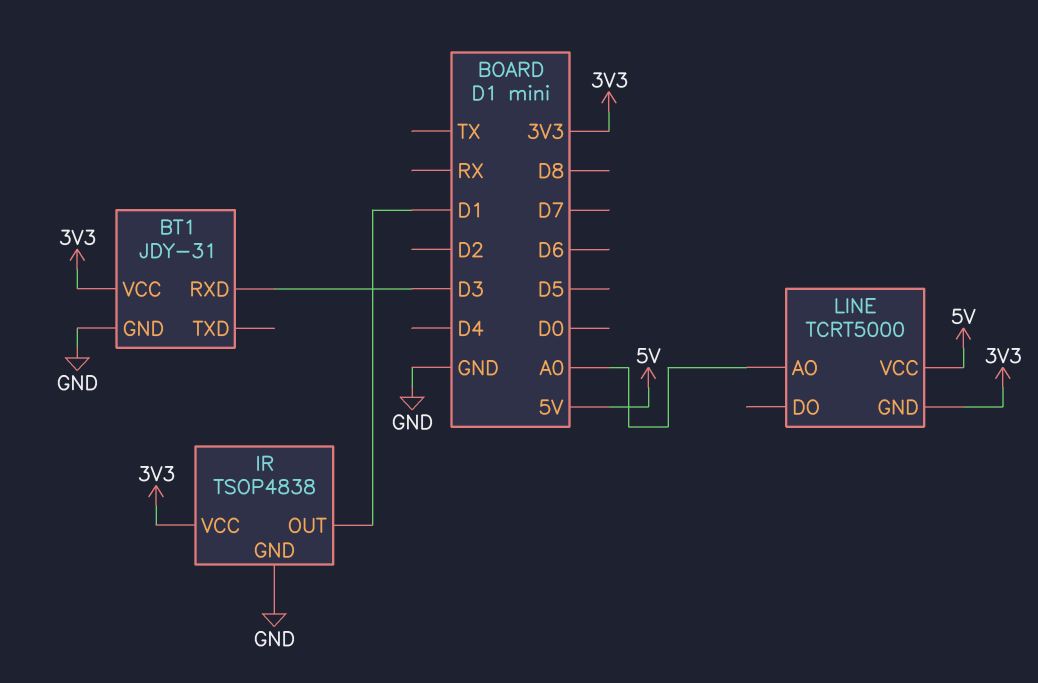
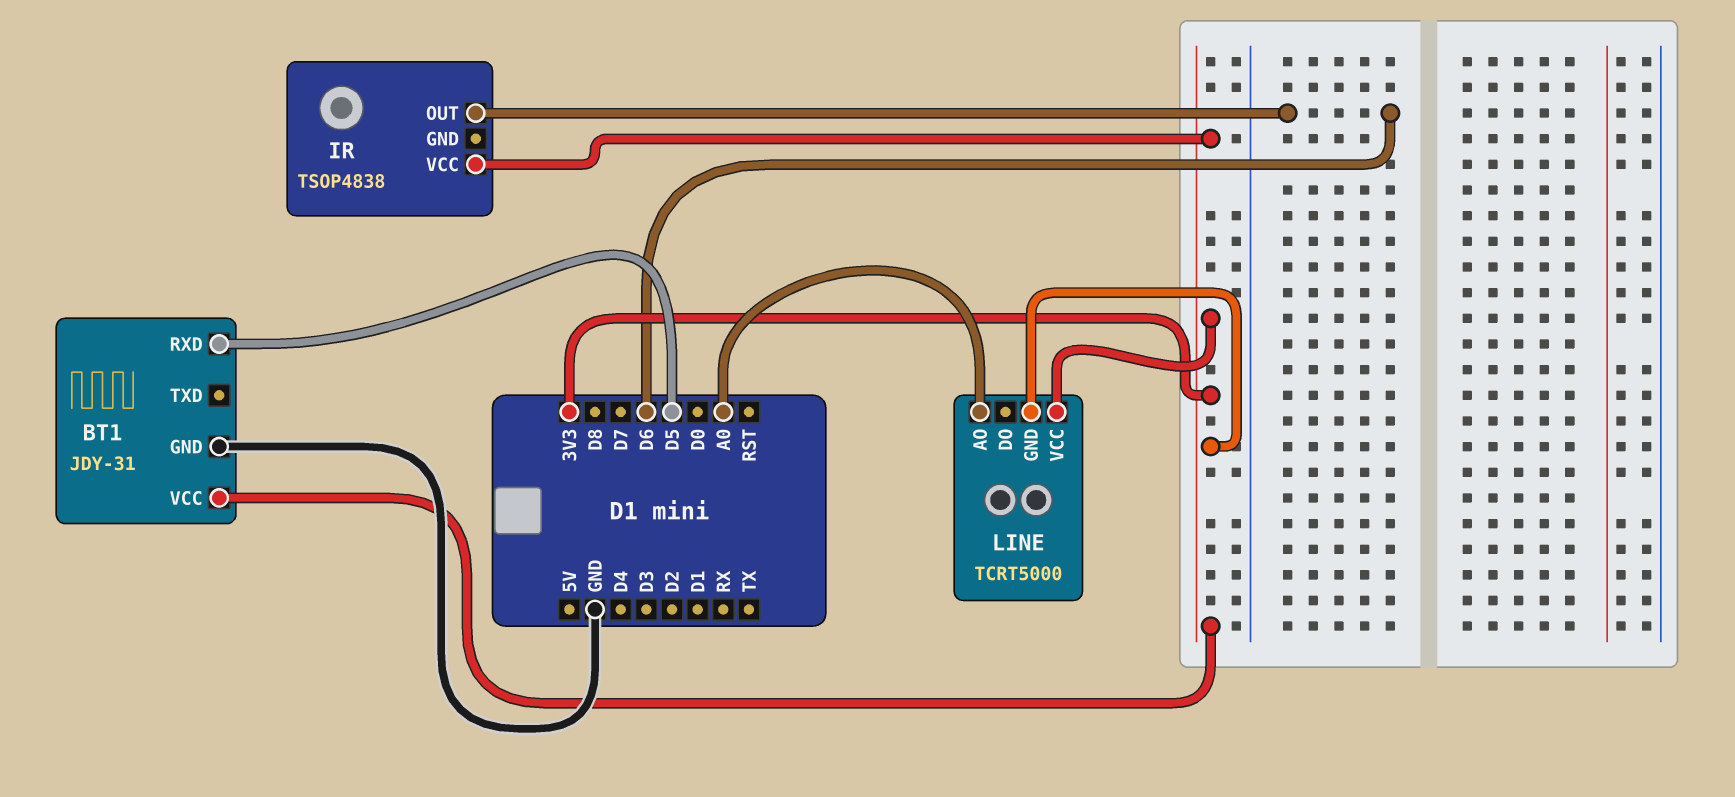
BT1 pin RXD: D3 -> D5
IR pin GND: GND -> none
IR pin OUT: D1 -> D6
LINE pin VCC: 5V -> 3V3

